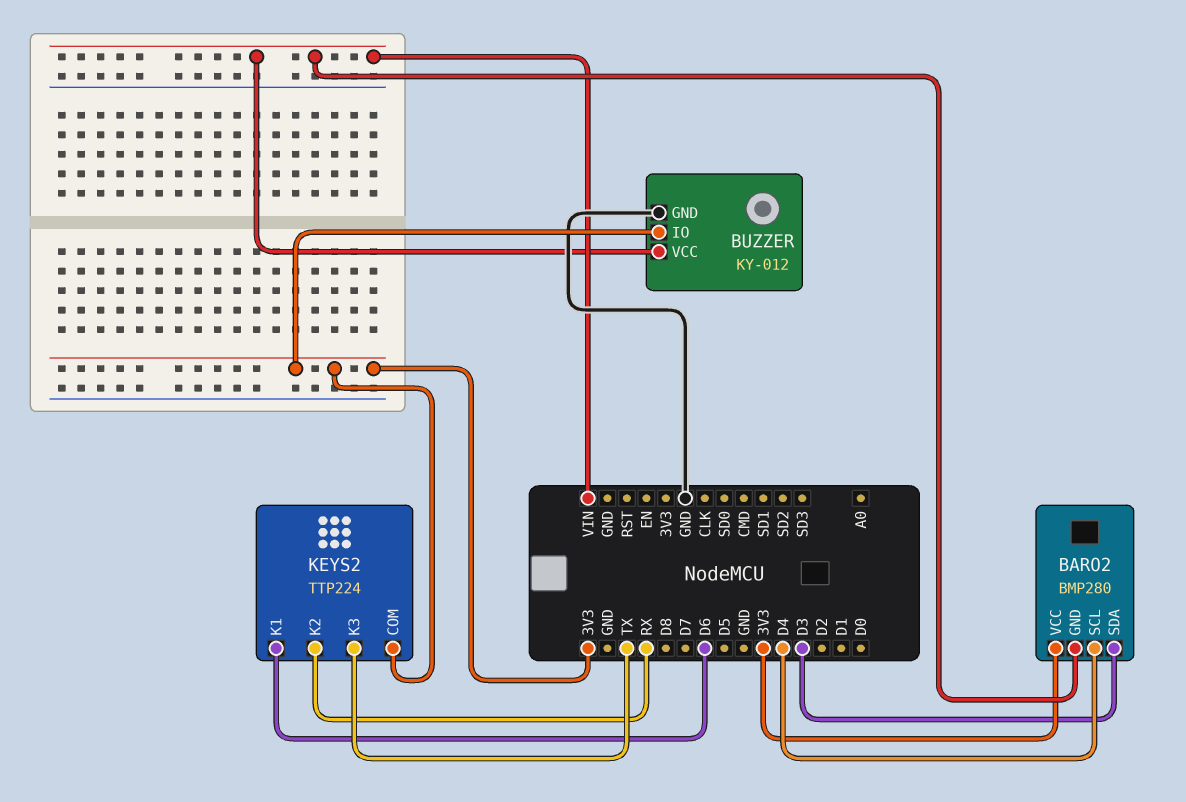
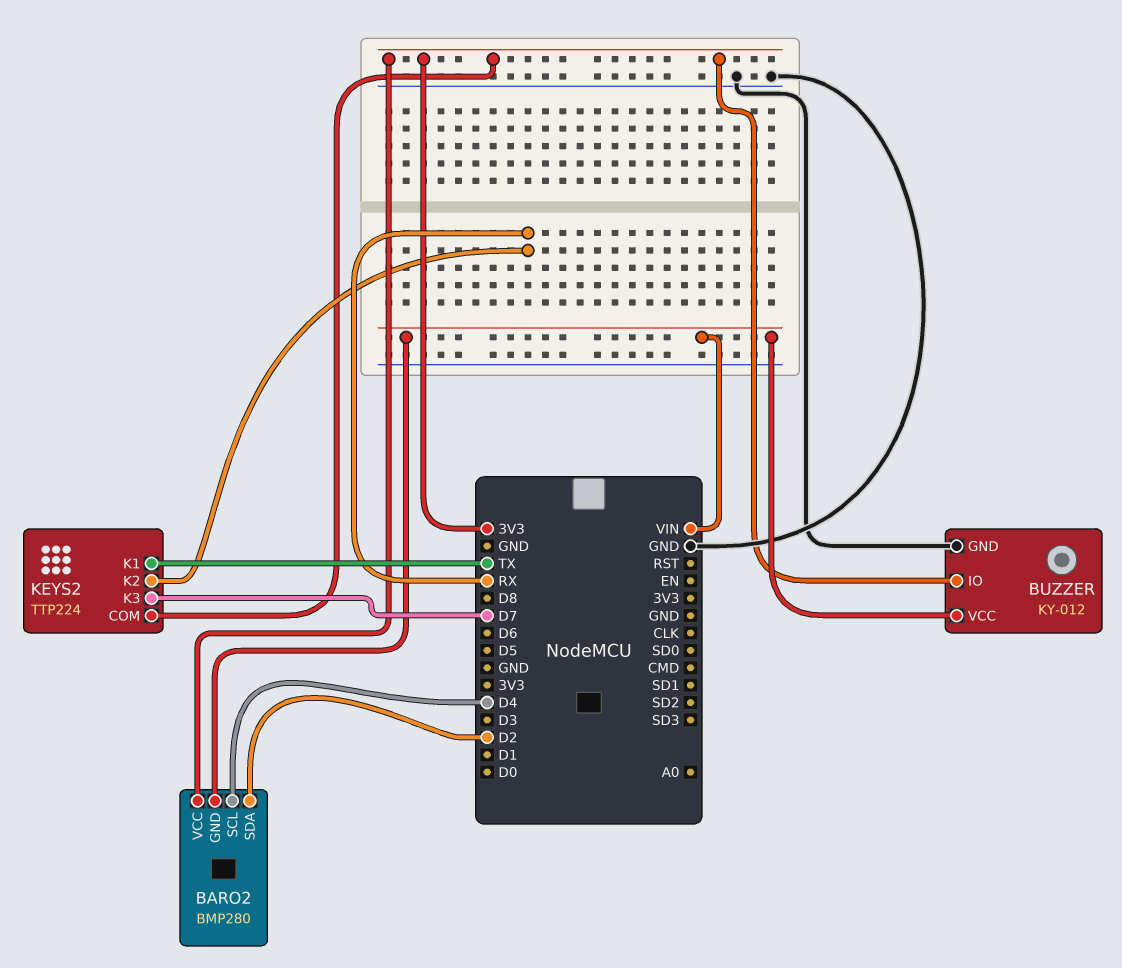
BARO2 pin SDA: D3 -> D2
KEYS2 pin K1: D6 -> TX
KEYS2 pin K3: TX -> D7

